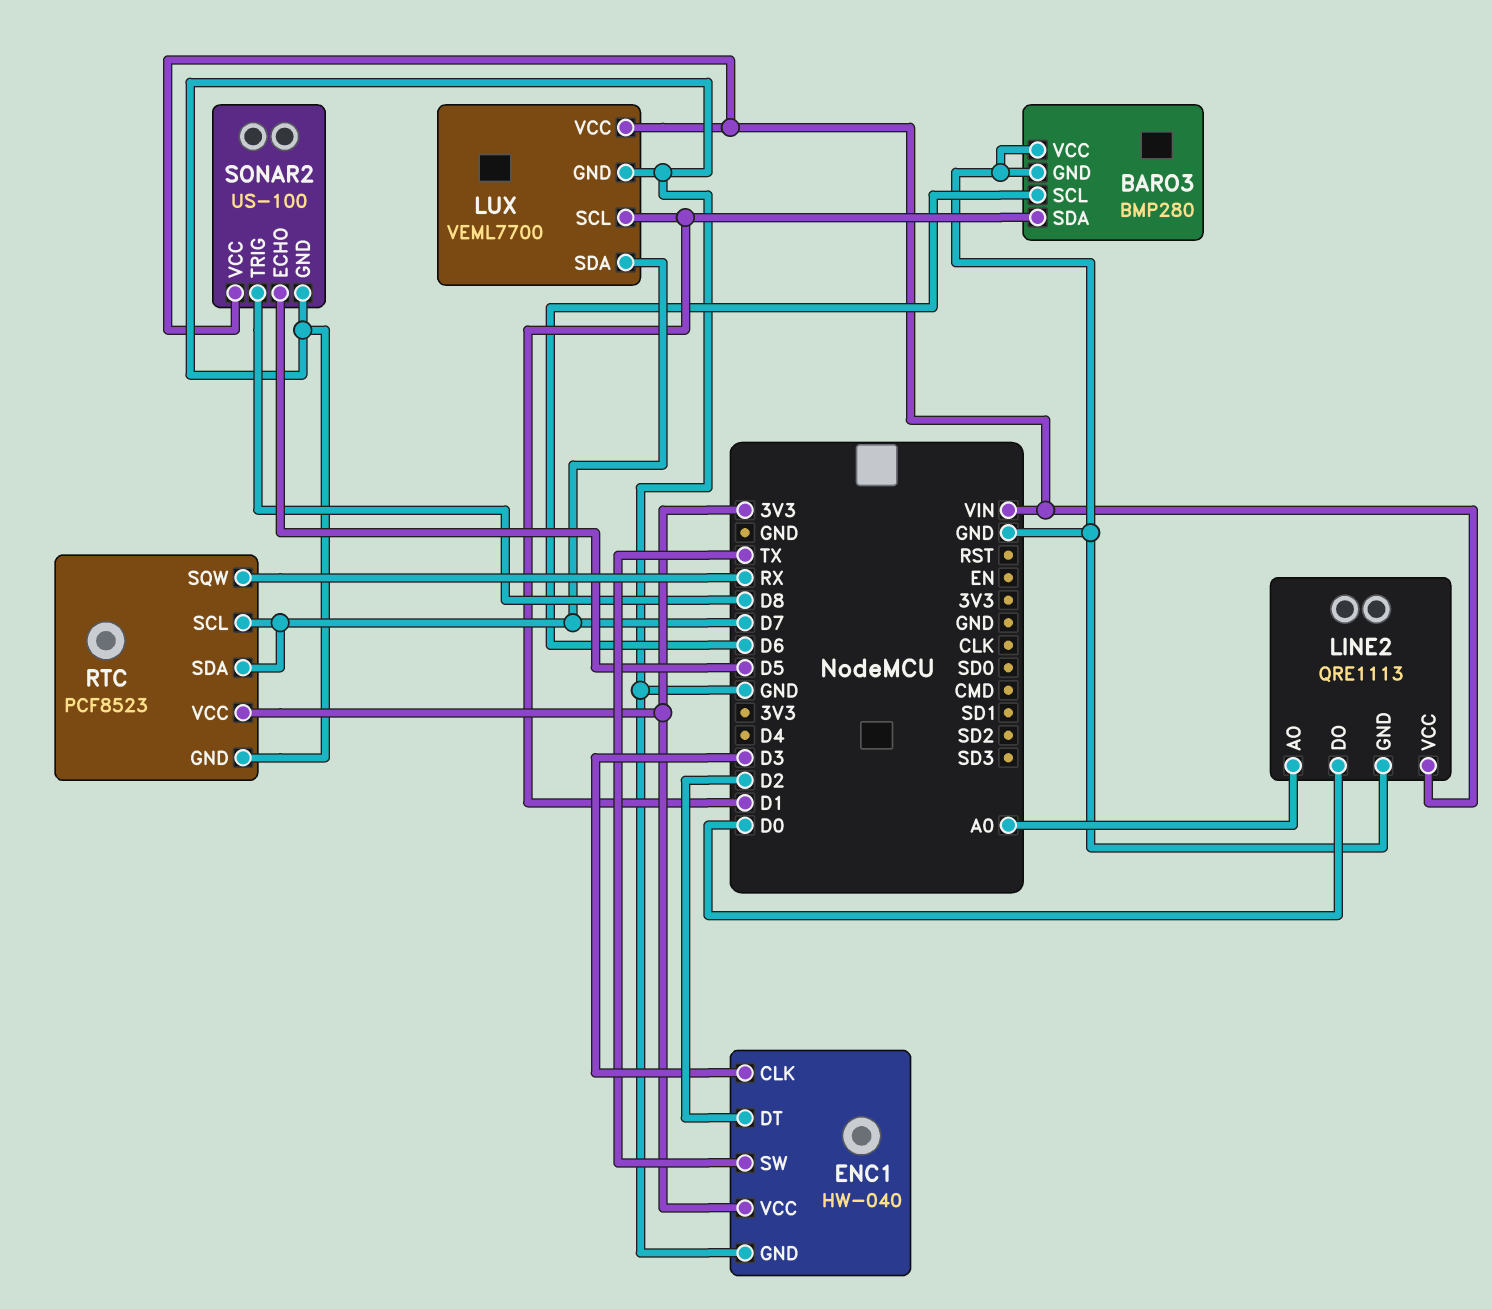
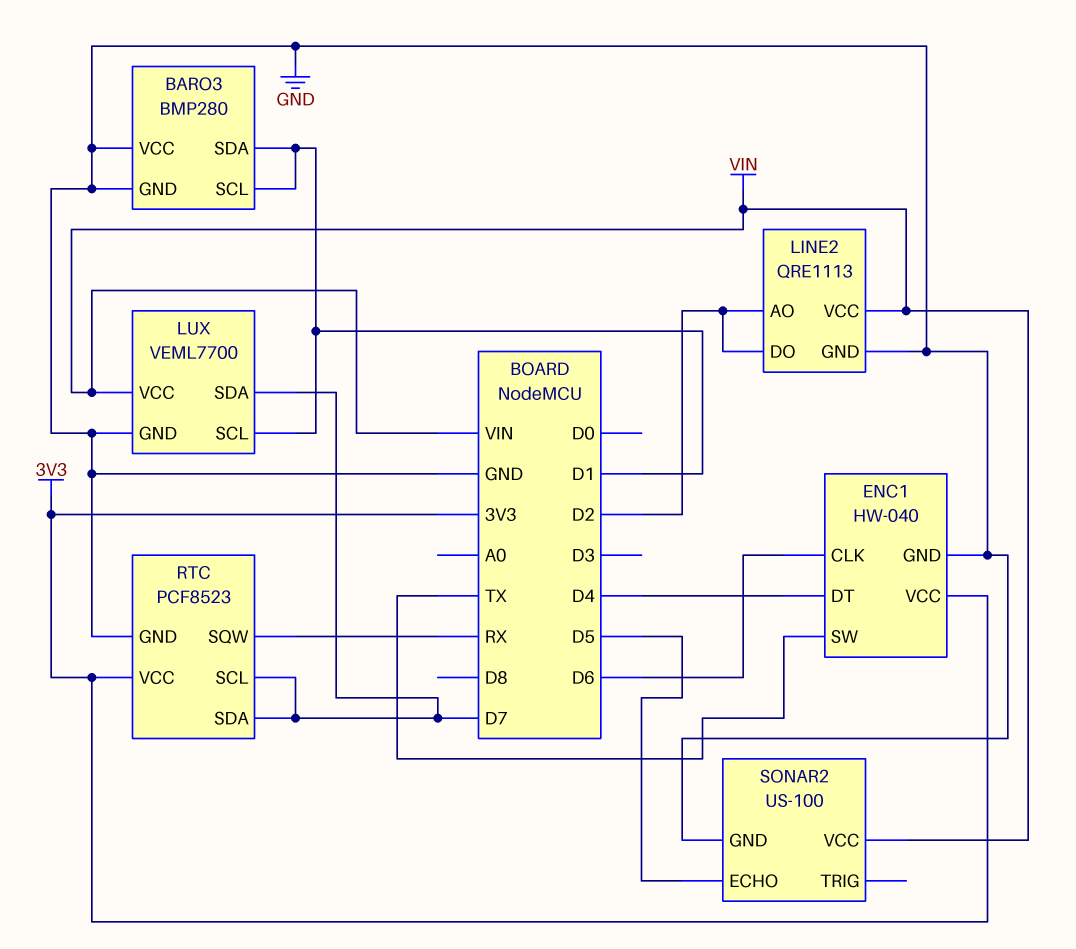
BARO3 pin SCL: D6 -> D1
ENC1 pin CLK: D3 -> D6
ENC1 pin DT: D2 -> D4
LINE2 pin AO: A0 -> D2
LINE2 pin DO: D0 -> D2
SONAR2 pin TRIG: D8 -> none

